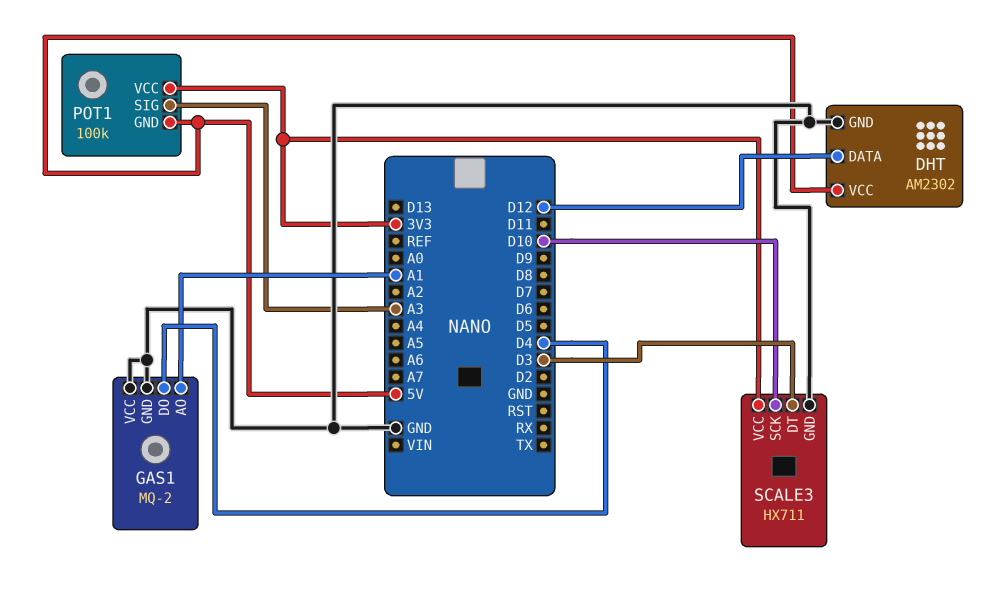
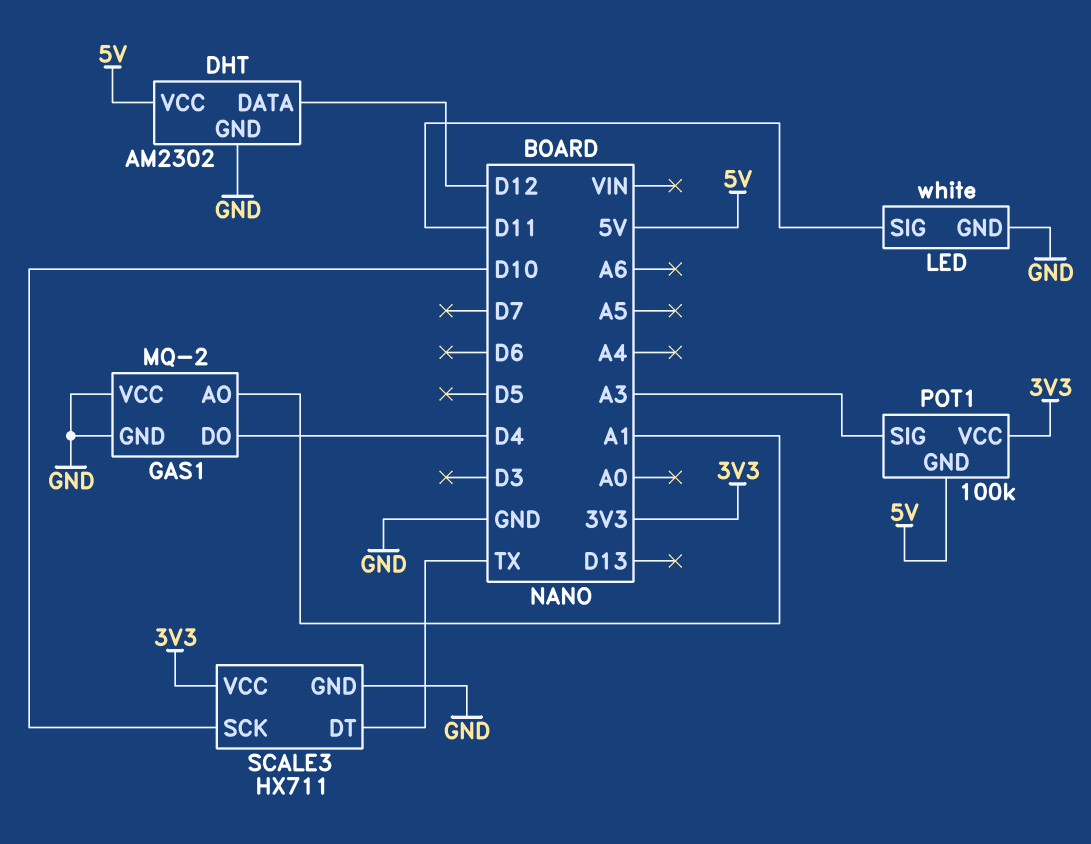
LED: none -> white
LED pin GND: none -> GND
LED pin SIG: none -> D11
SCALE3 pin DT: D3 -> TX

